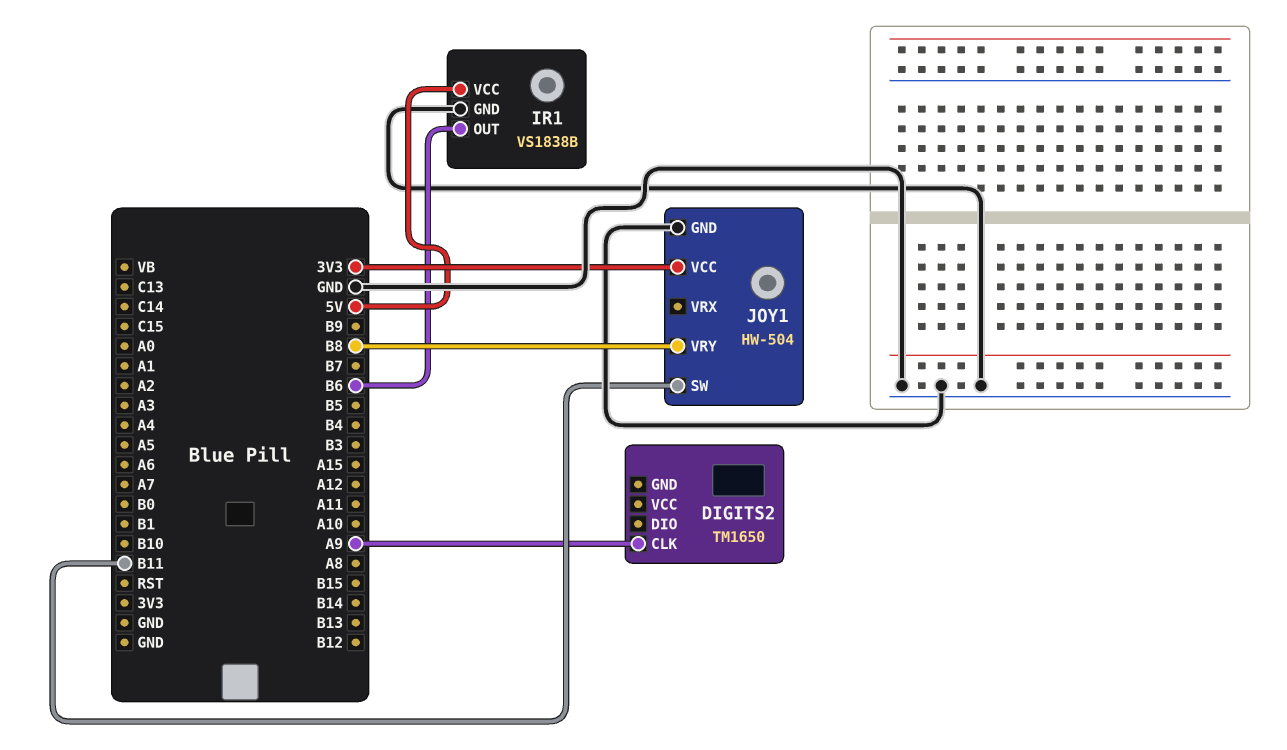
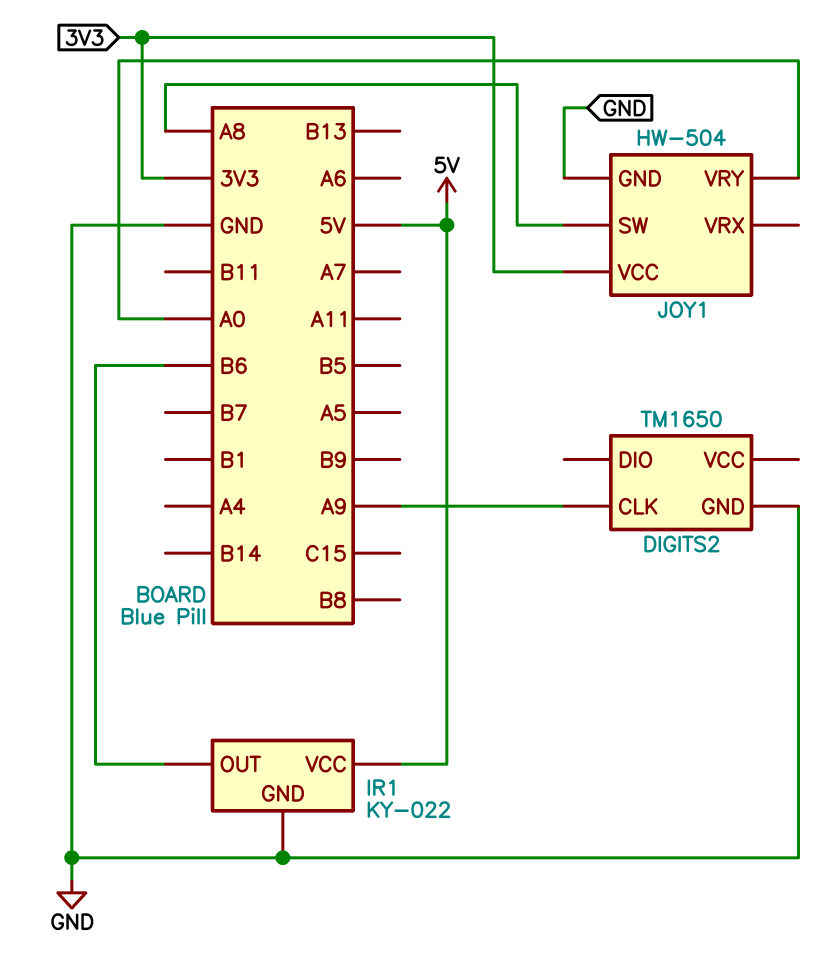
DIGITS2 pin GND: none -> GND
IR1: VS1838B -> KY-022
JOY1 pin SW: B11 -> A8
JOY1 pin VRY: B8 -> A0

